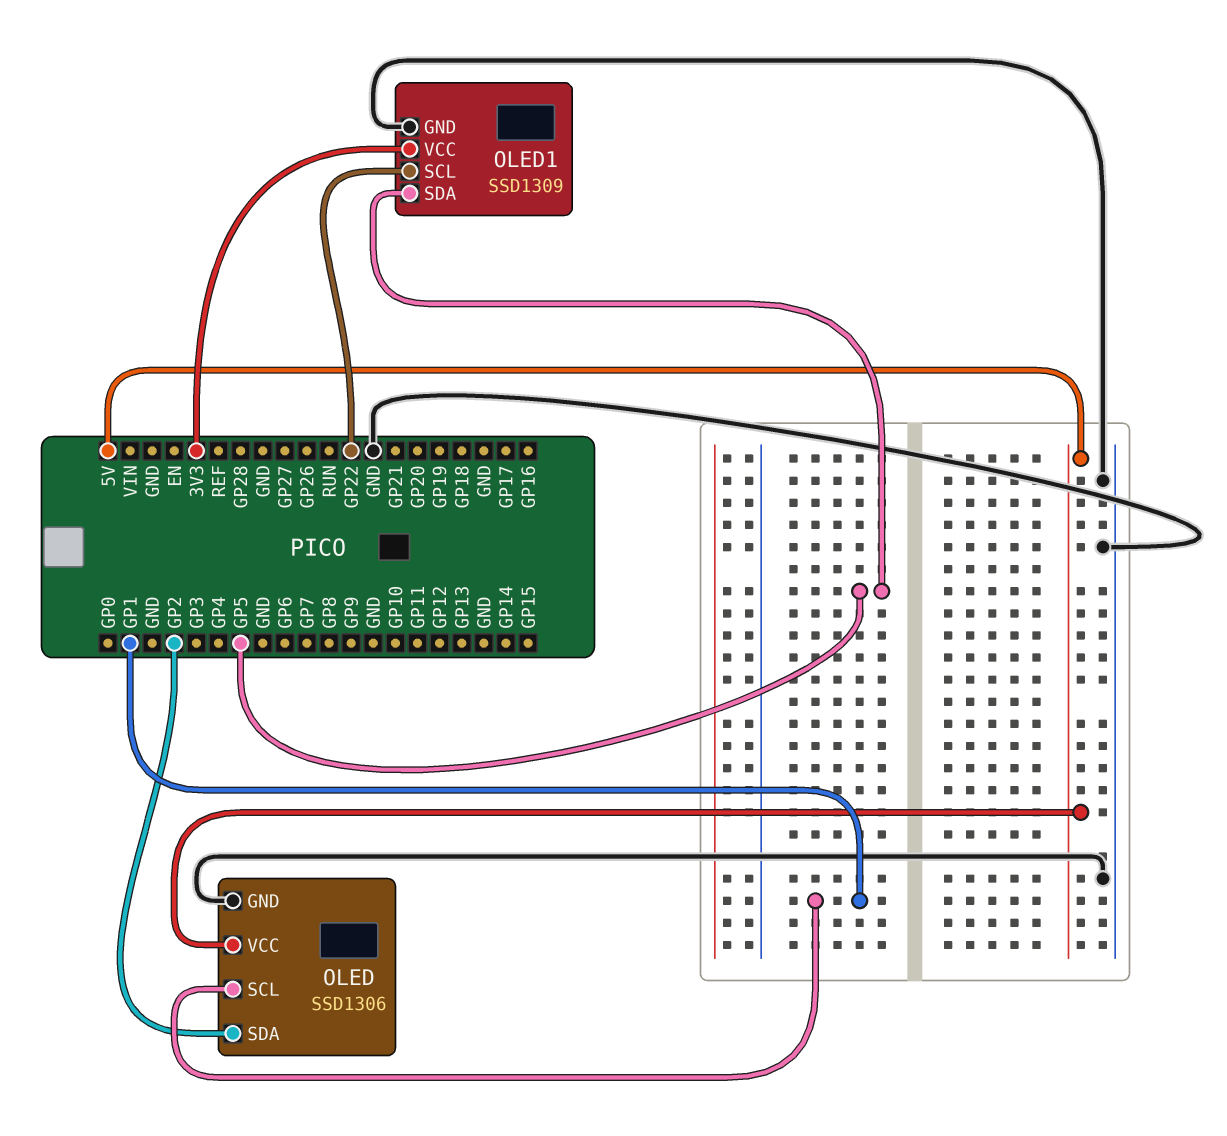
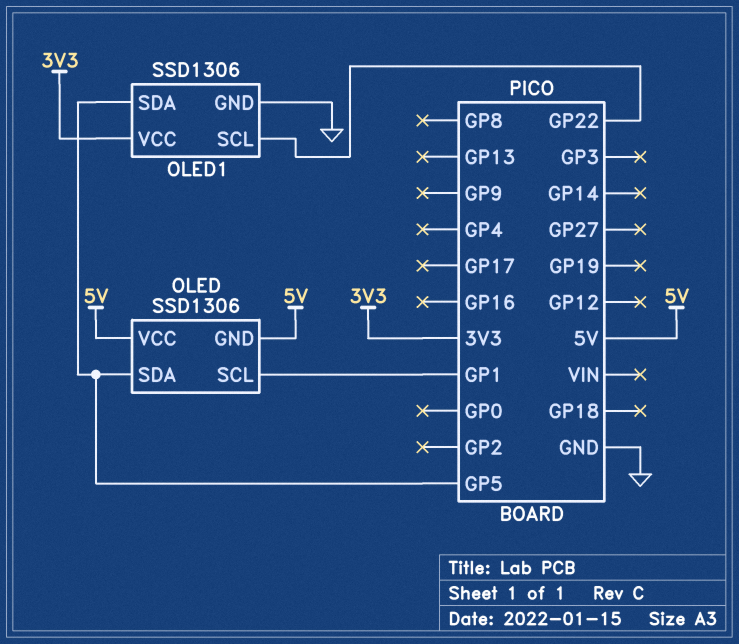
OLED pin GND: GND -> 5V
OLED pin SDA: GP2 -> GP5
OLED1: SSD1309 -> SSD1306

